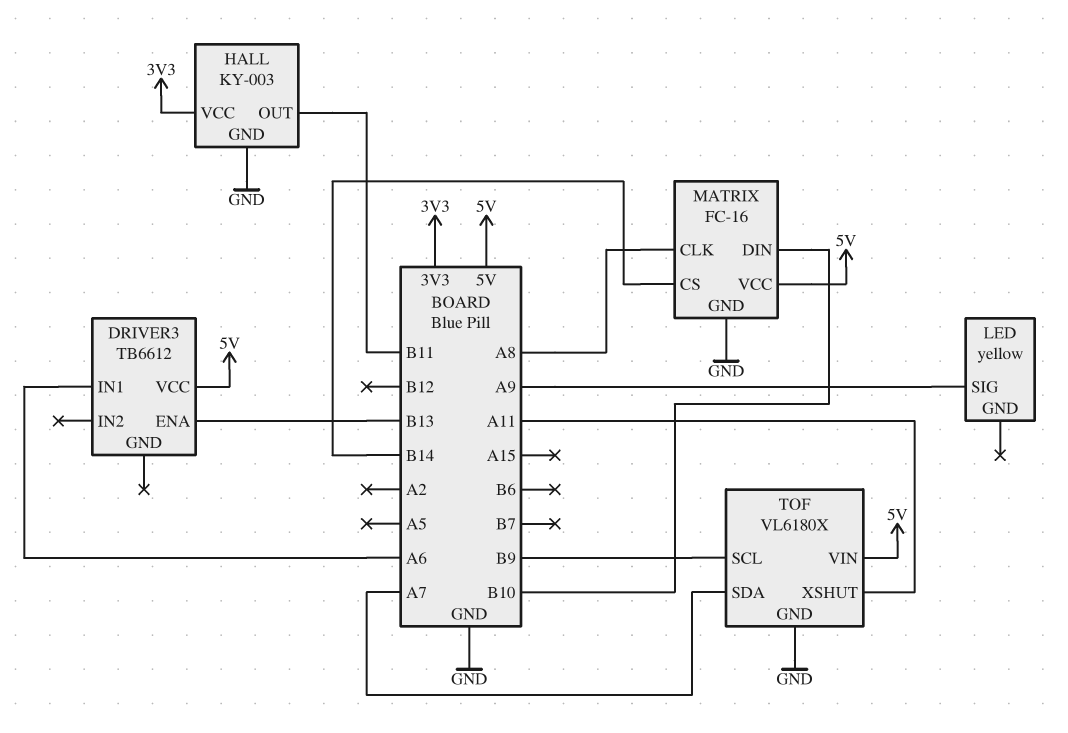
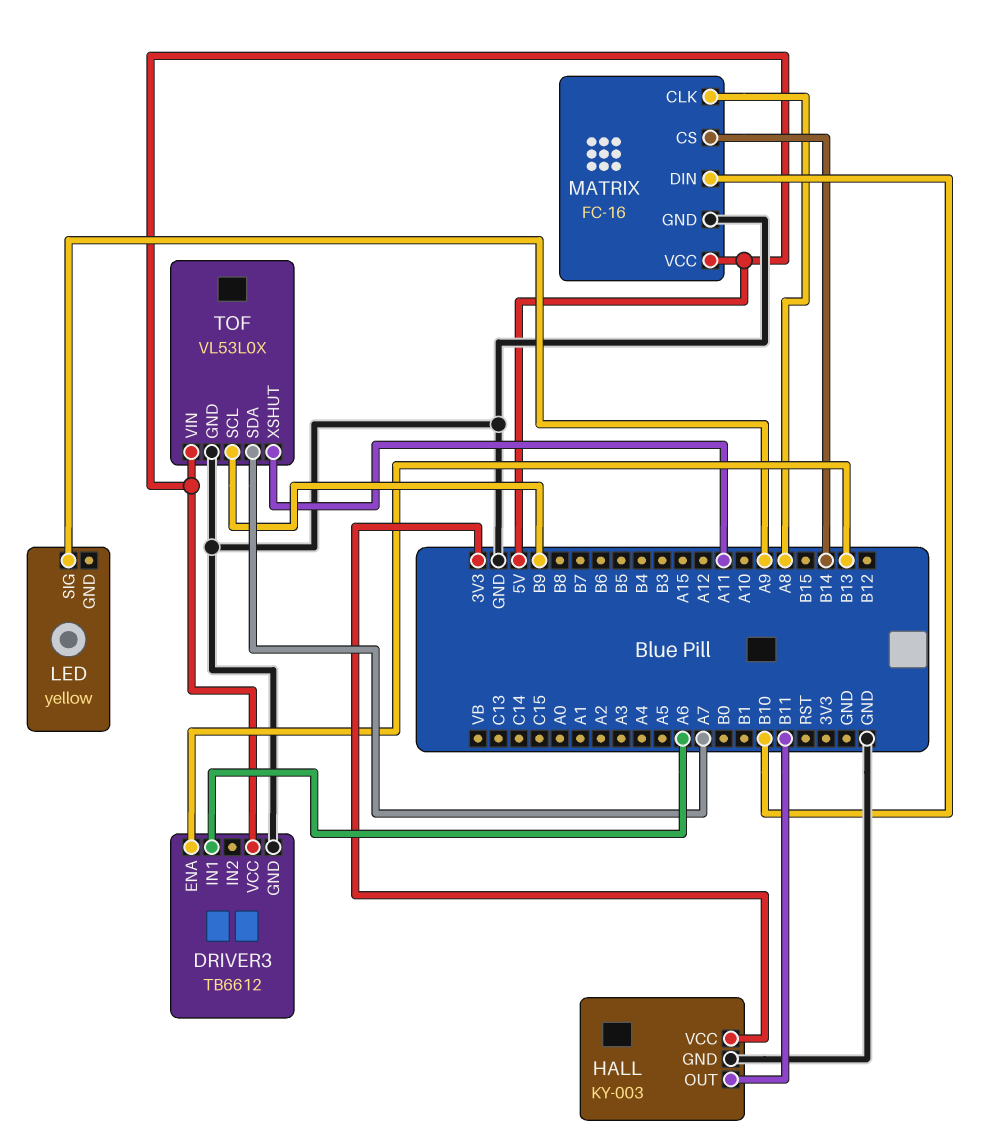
DRIVER3 pin GND: none -> GND
TOF: VL6180X -> VL53L0X

